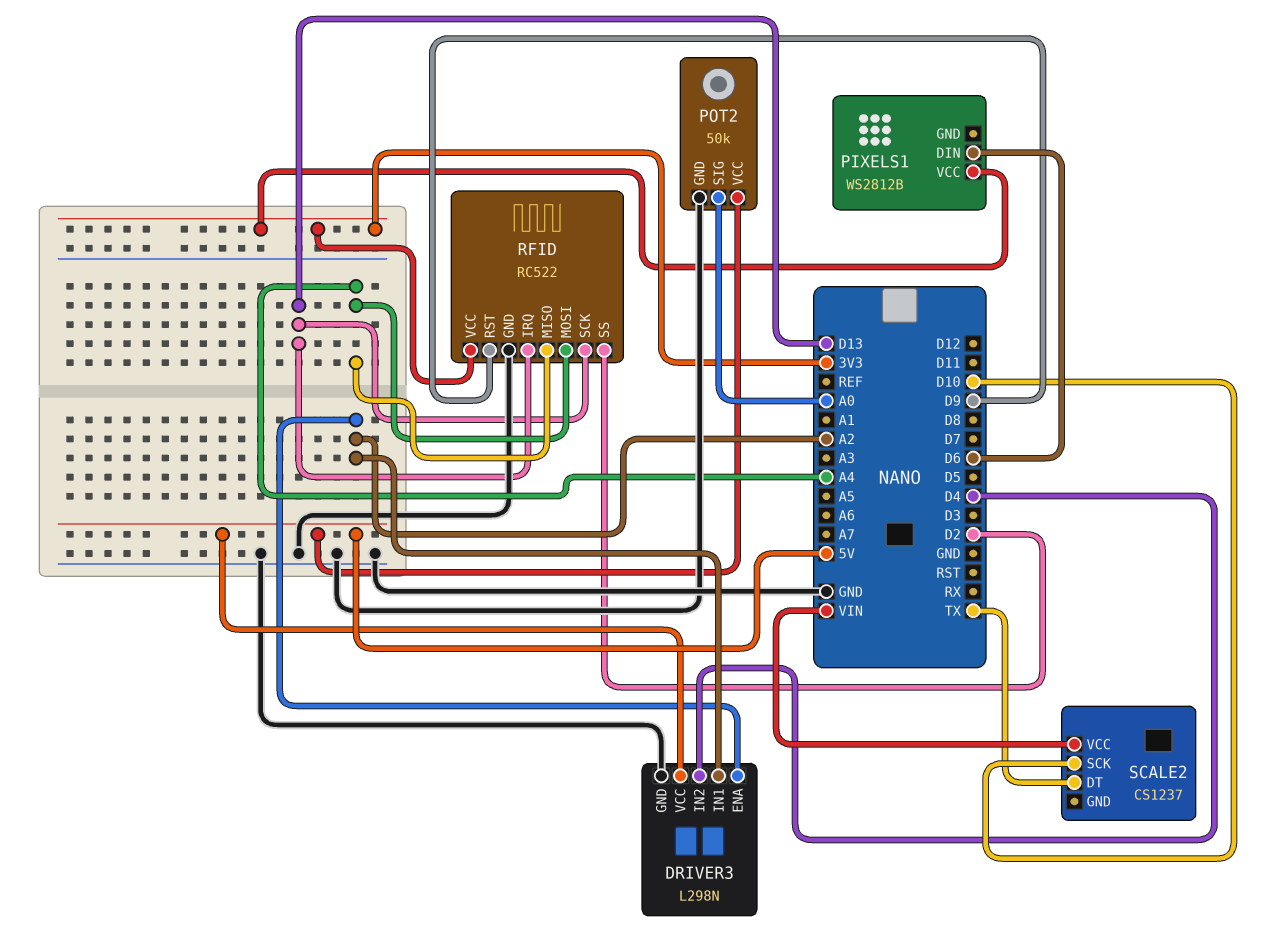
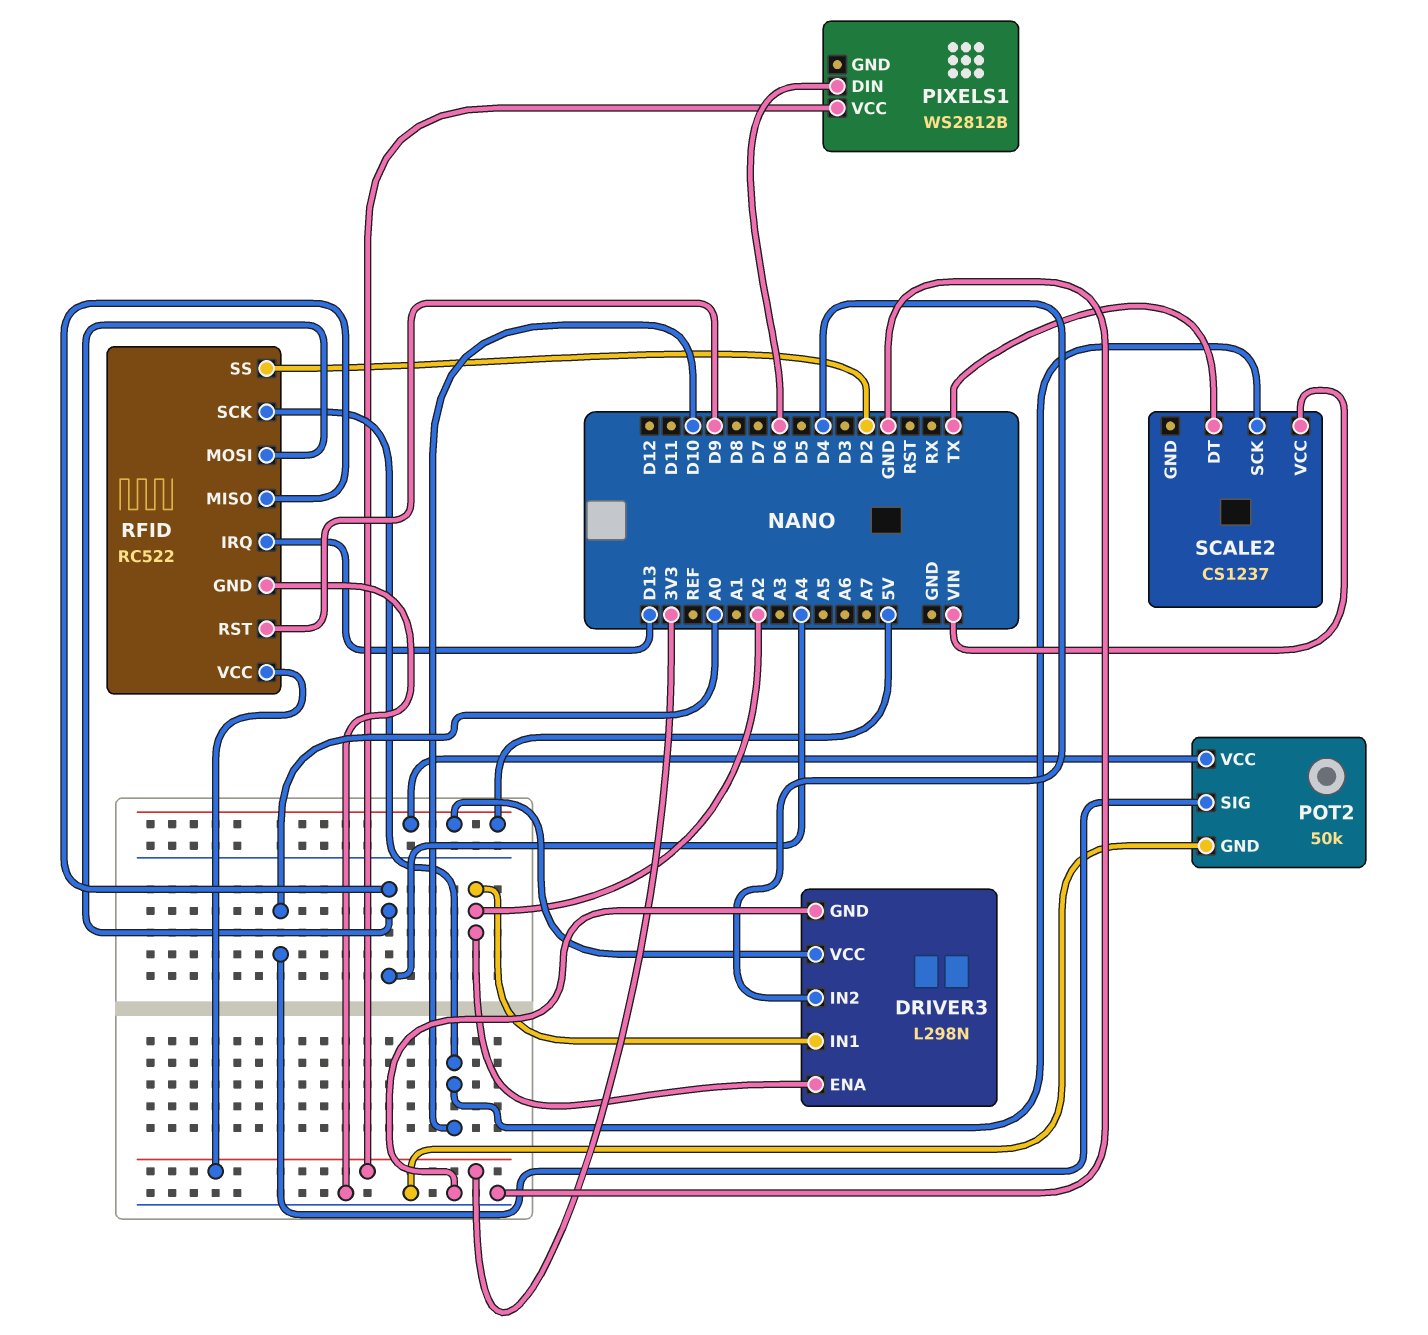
RFID pin SCK: D13 -> D10

